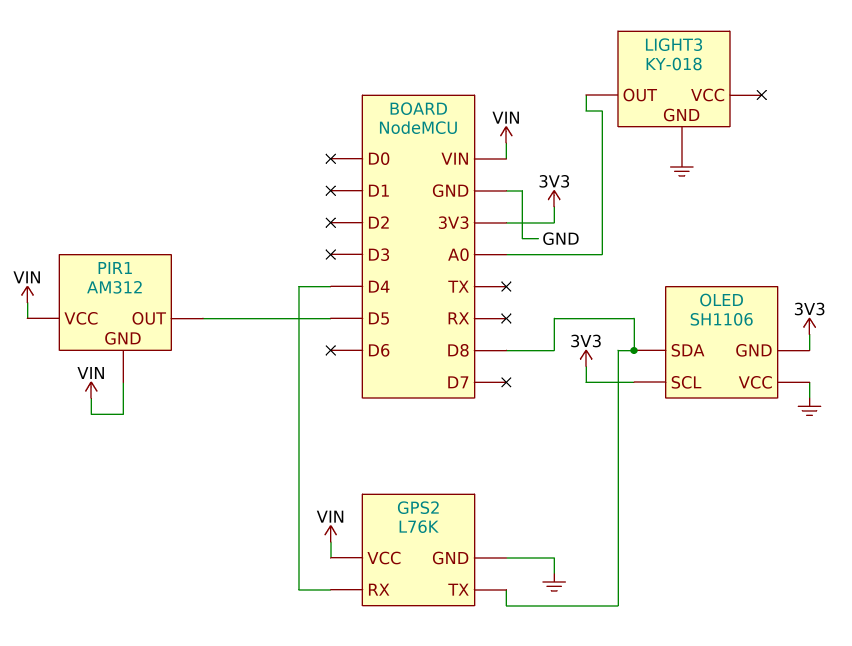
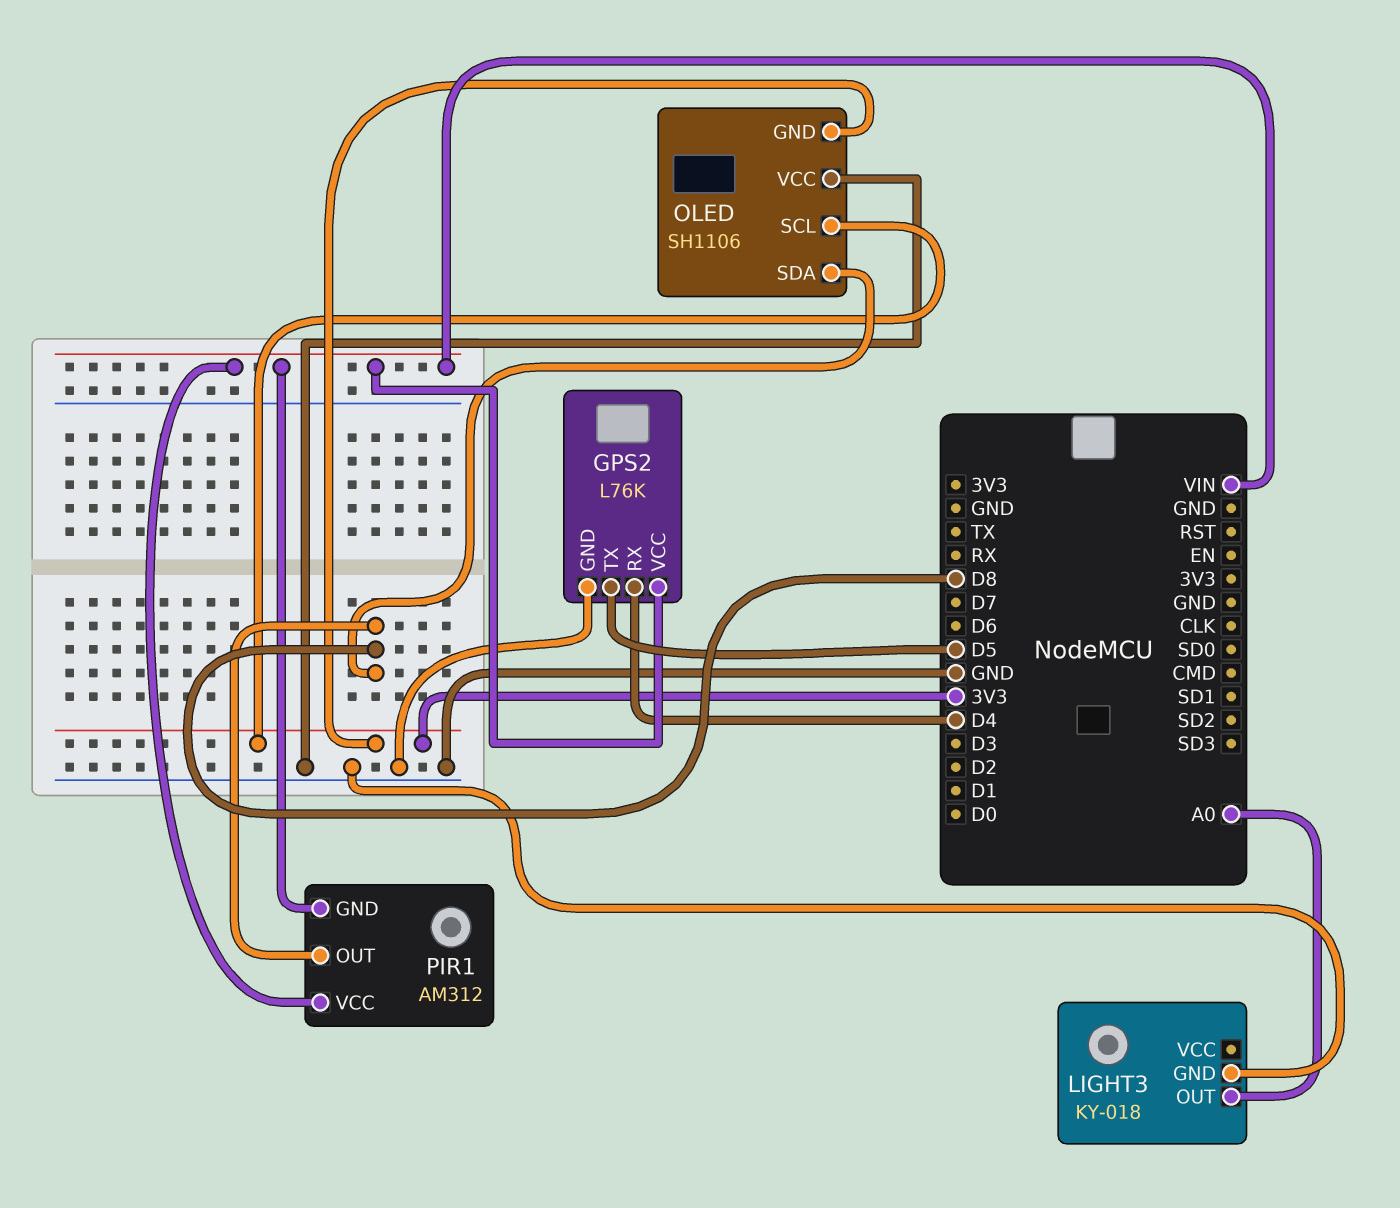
GPS2 pin TX: D8 -> D5
PIR1 pin OUT: D5 -> D8

